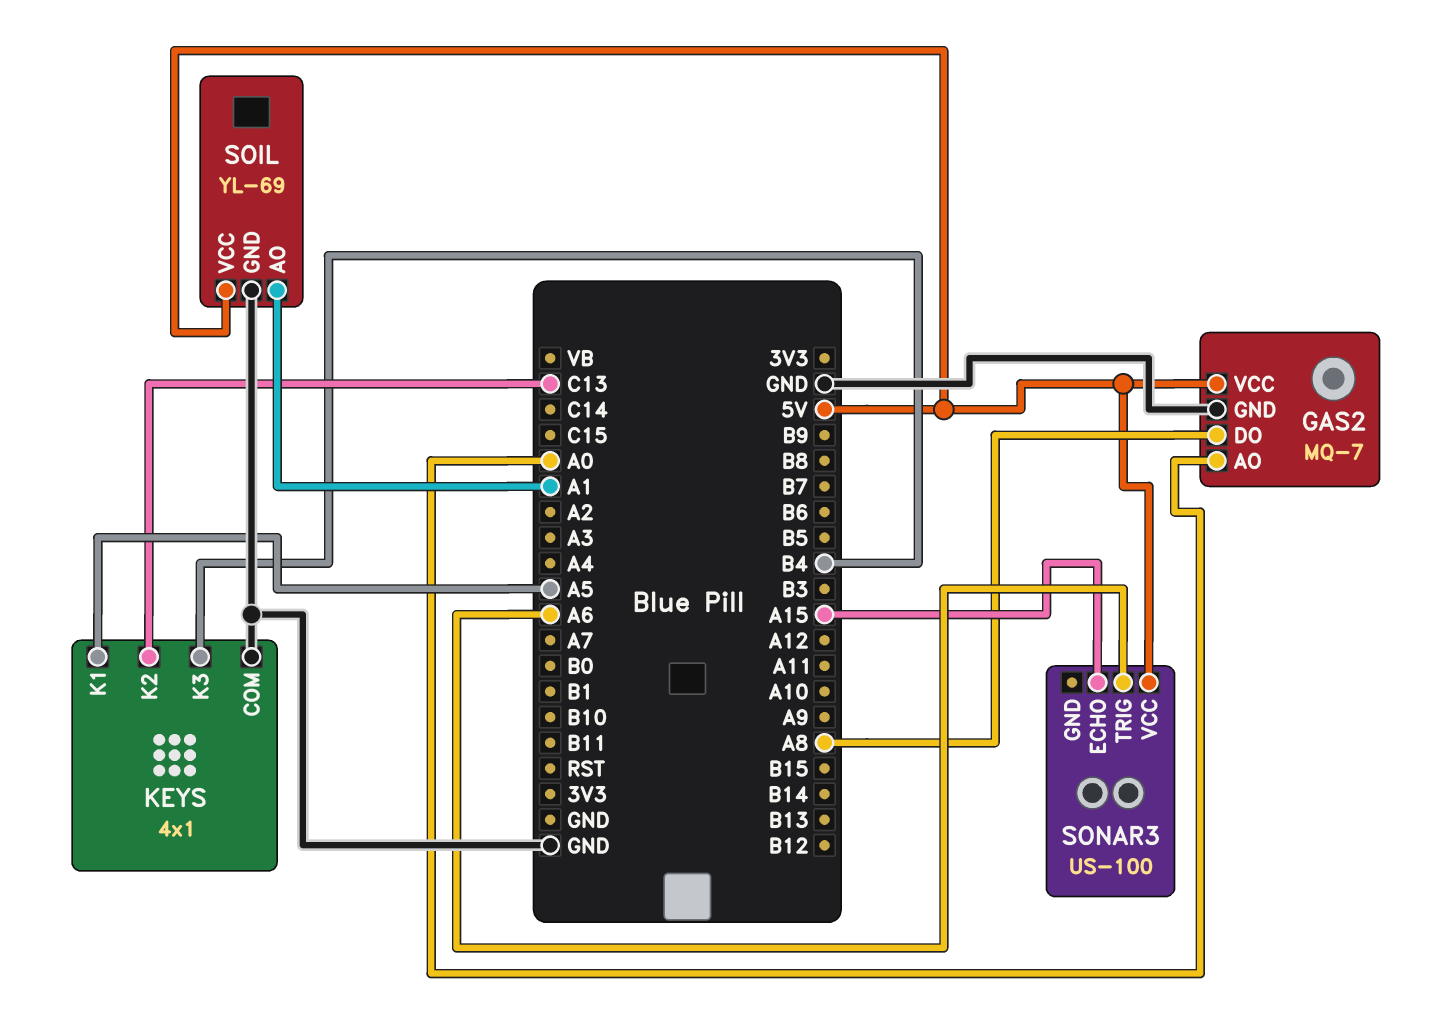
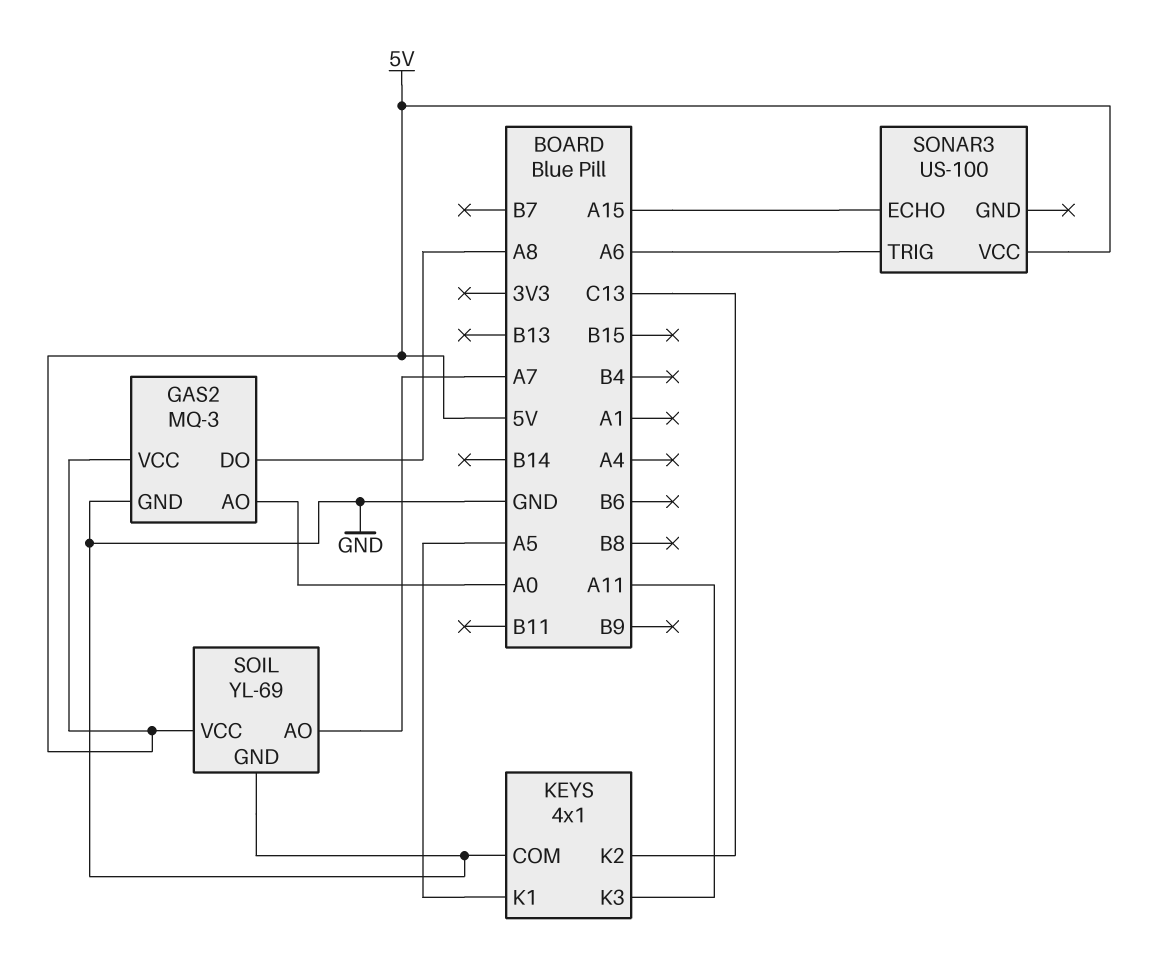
GAS2: MQ-7 -> MQ-3
KEYS pin K3: B4 -> A11
SOIL pin AO: A1 -> A7

